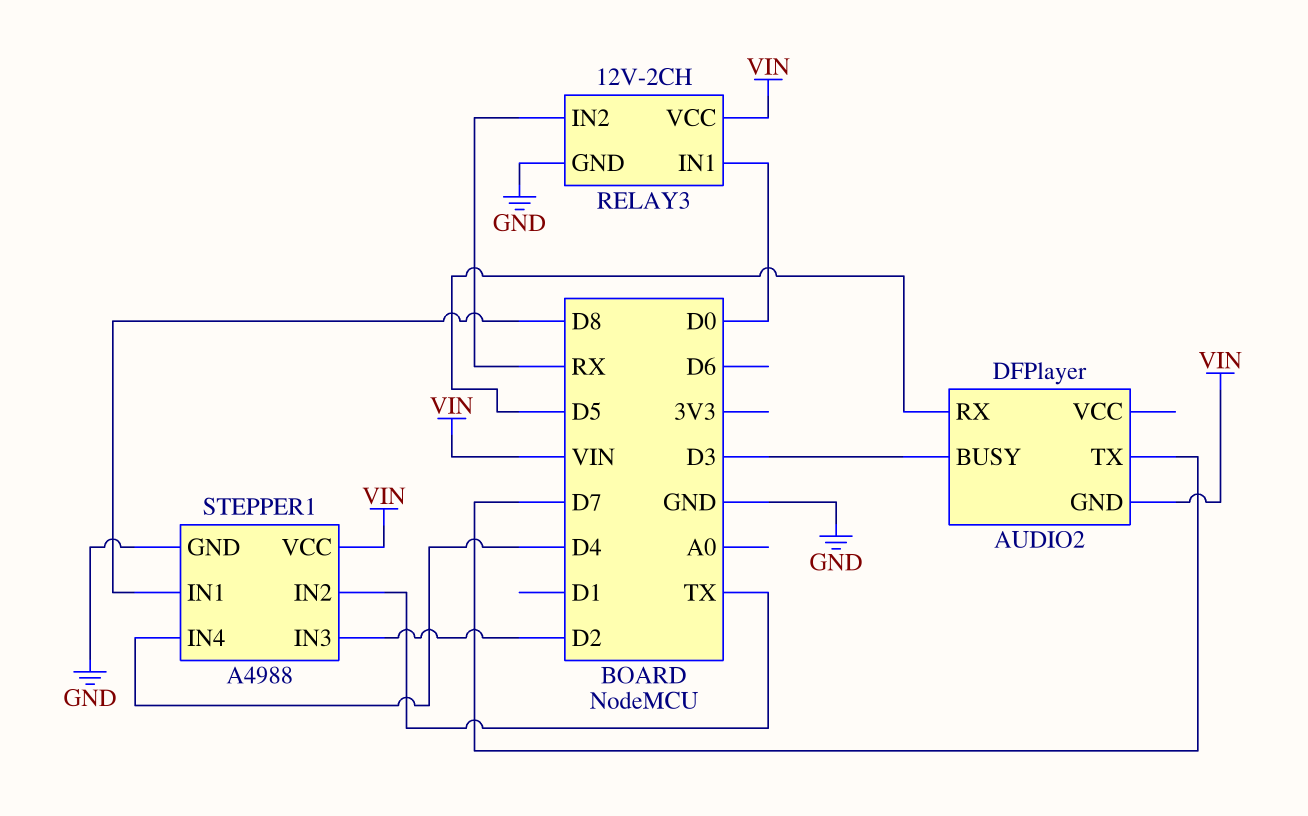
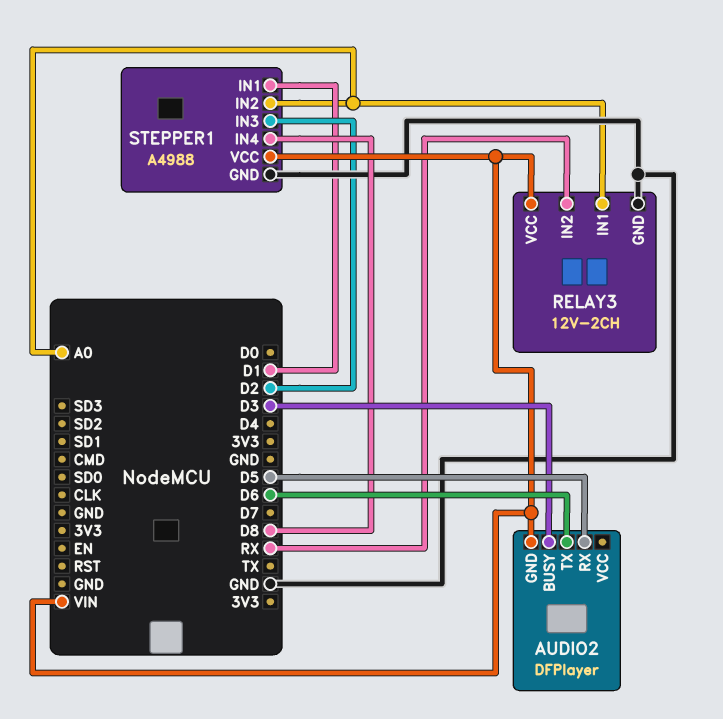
AUDIO2 pin TX: D7 -> D6
RELAY3 pin IN1: D0 -> A0
STEPPER1 pin IN1: D8 -> D1
STEPPER1 pin IN2: TX -> A0
STEPPER1 pin IN4: D4 -> D8

